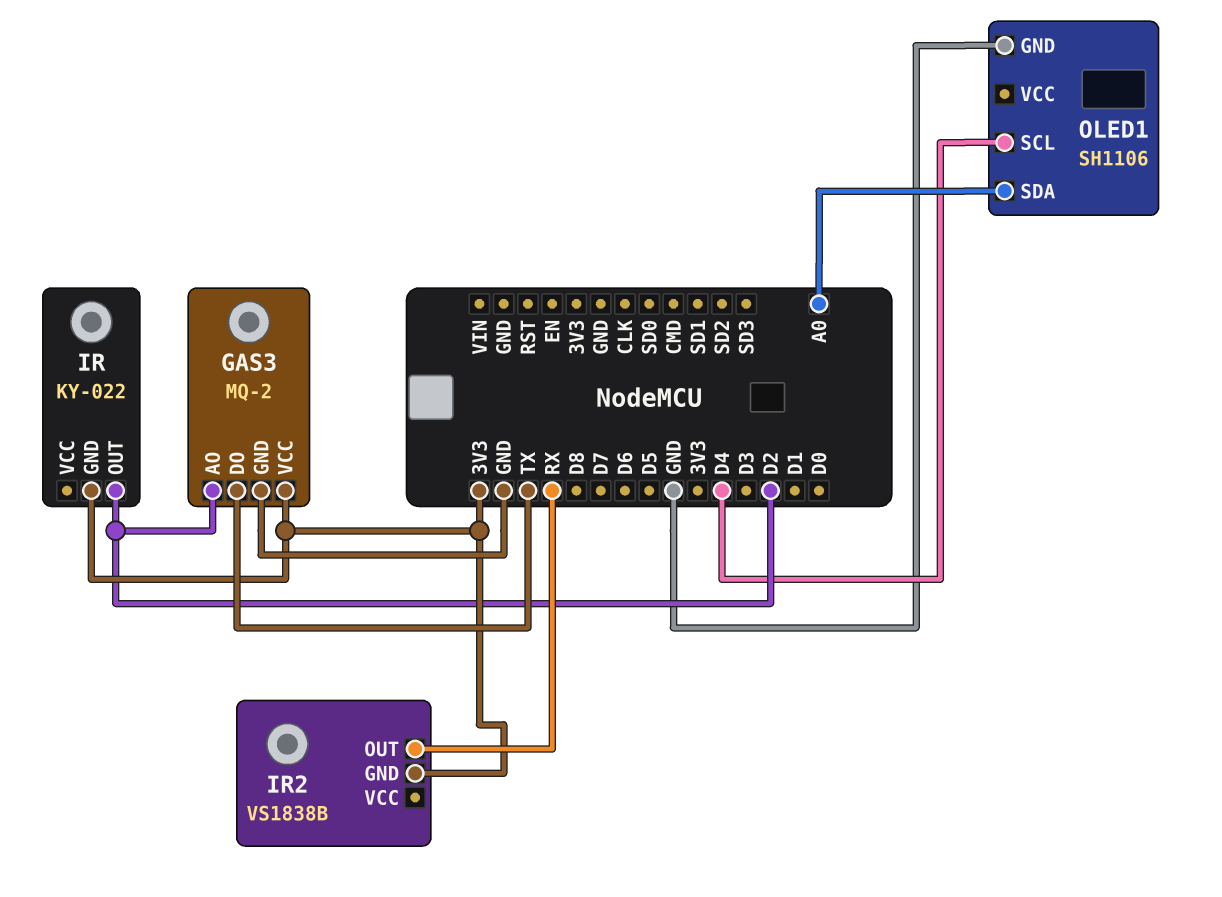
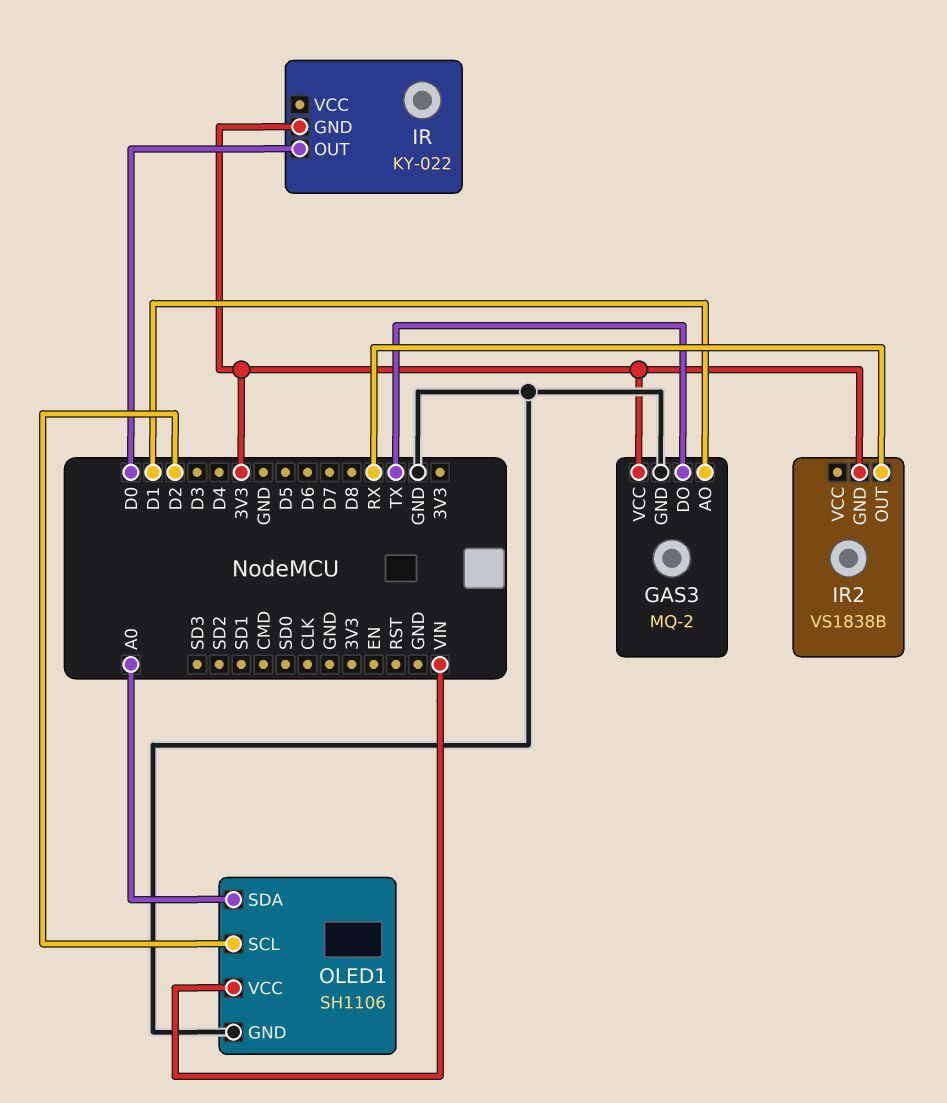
GAS3 pin AO: D2 -> D1
IR pin OUT: D2 -> D0
OLED1 pin SCL: D4 -> D2
OLED1 pin VCC: none -> VIN

